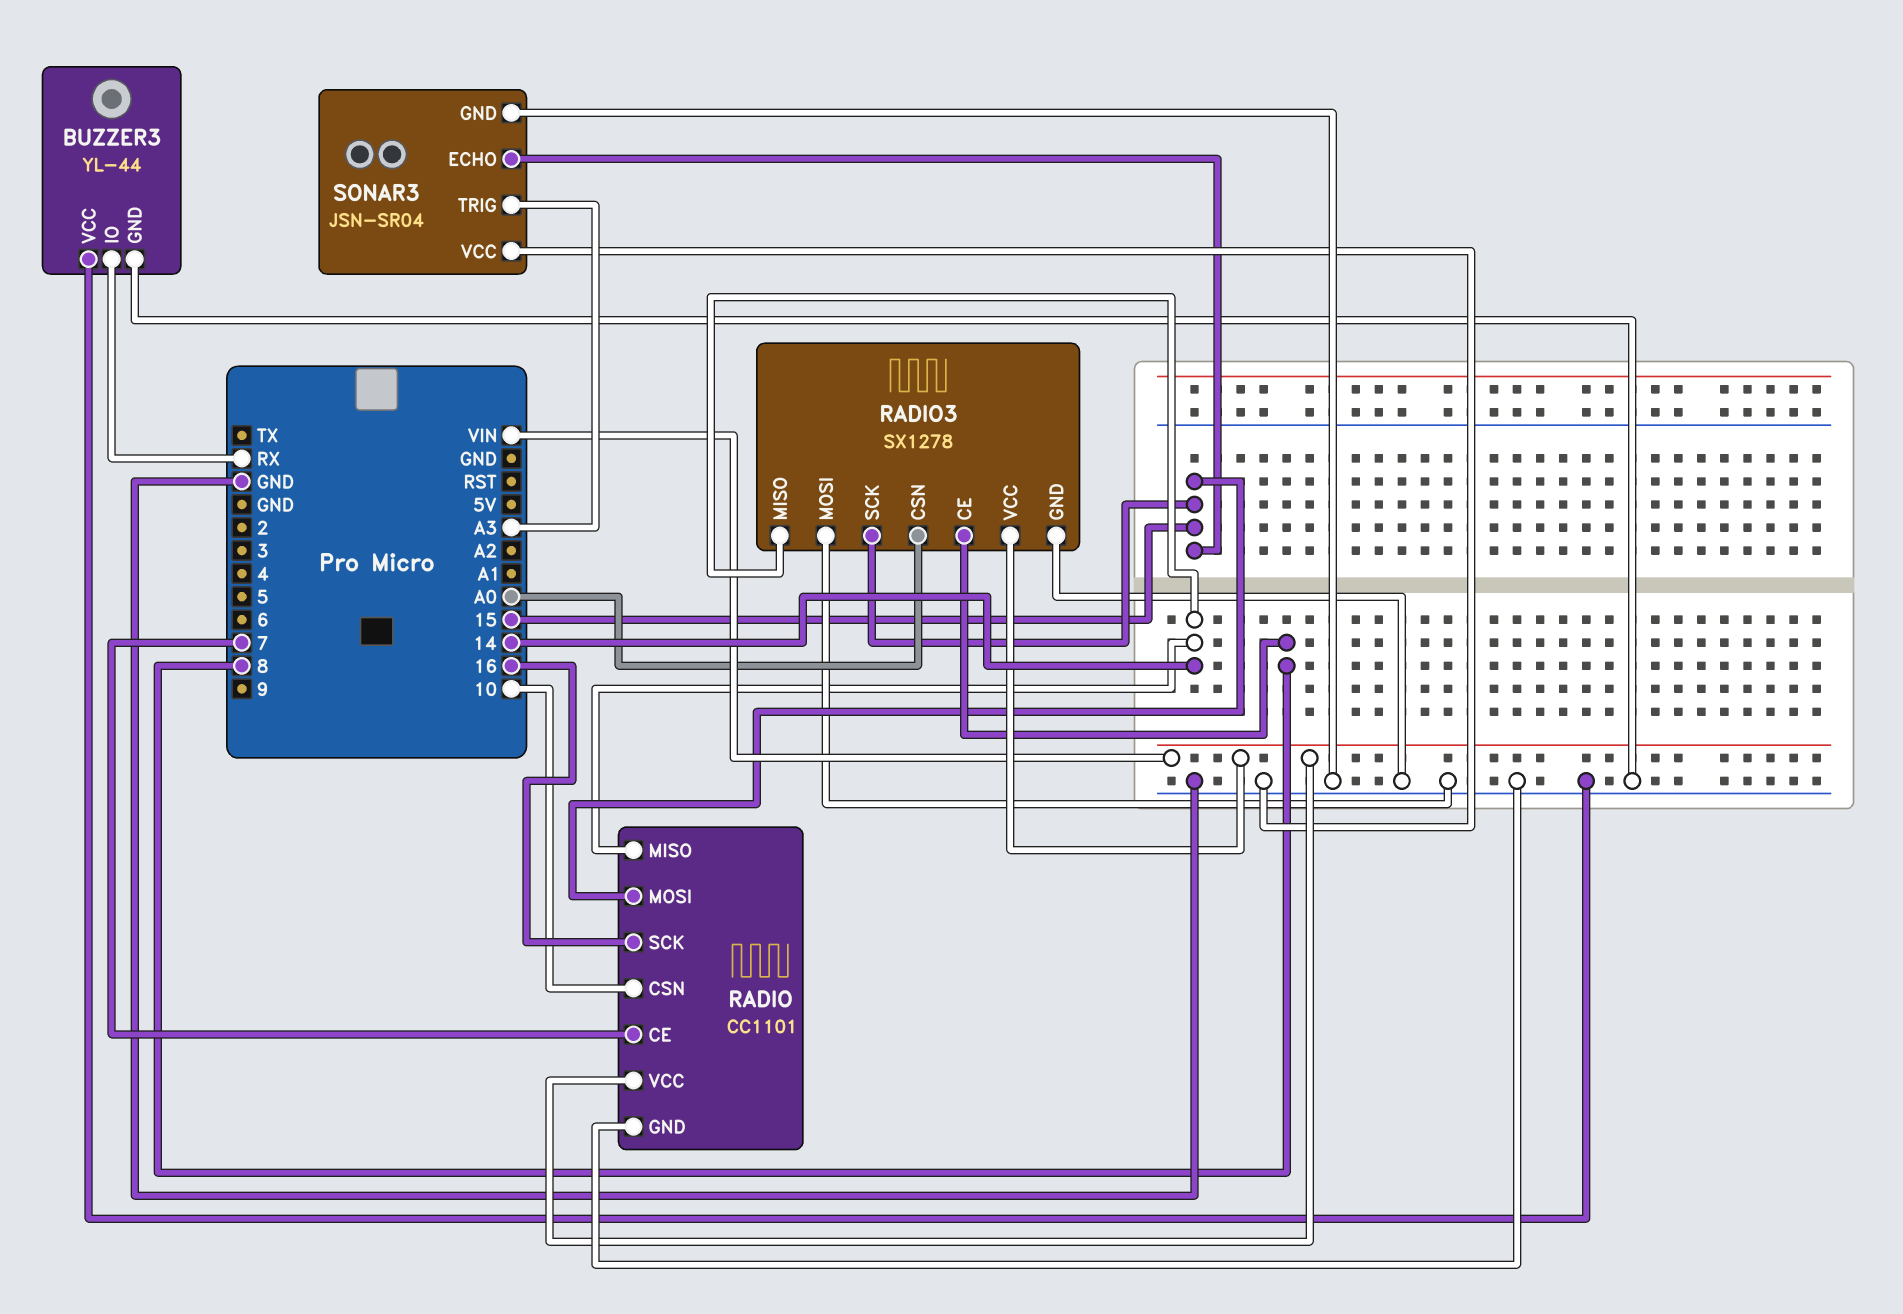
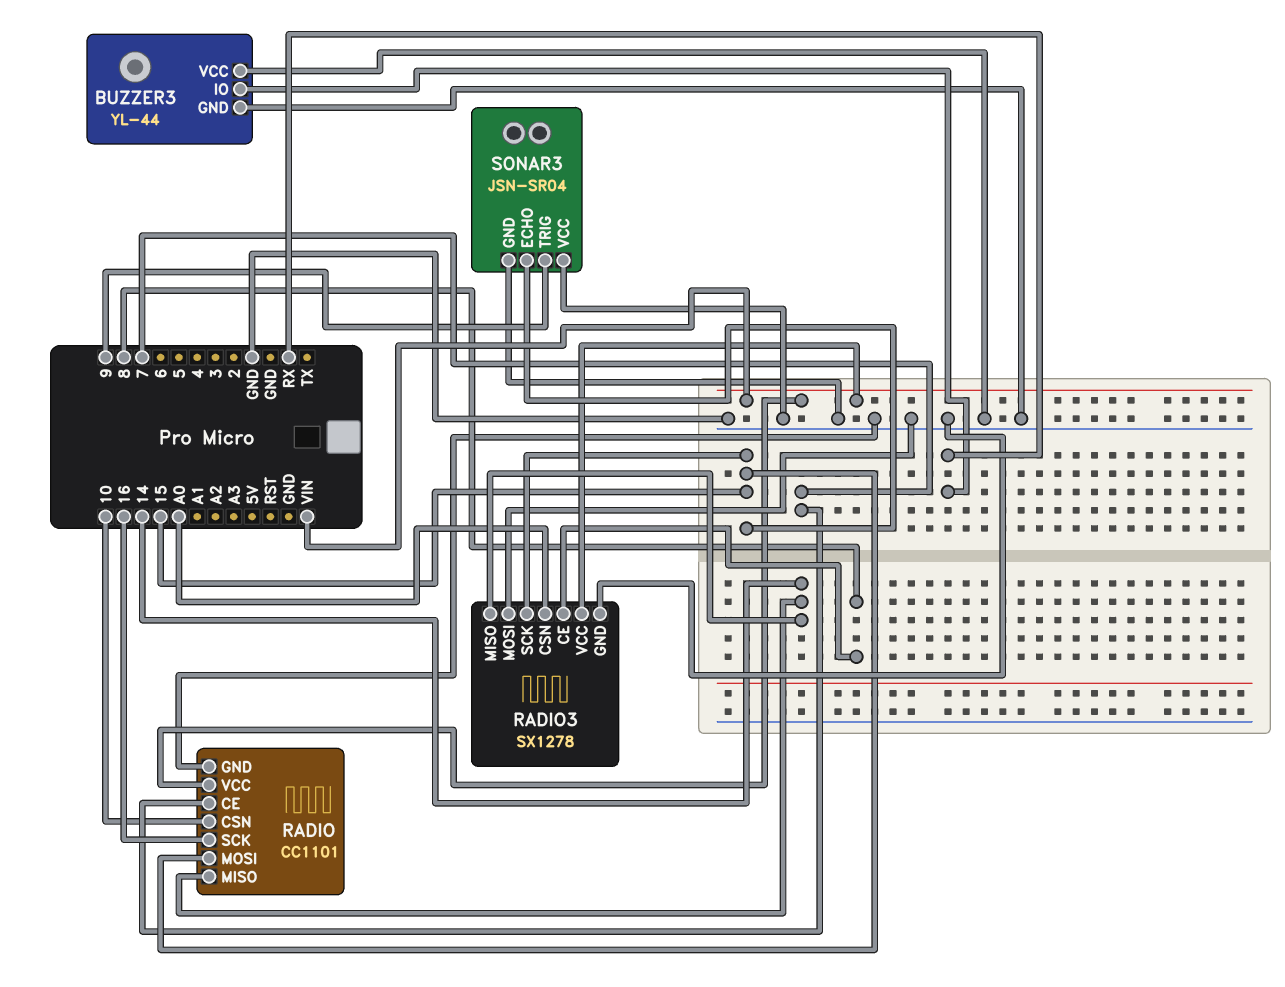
SONAR3 pin TRIG: A3 -> 9

